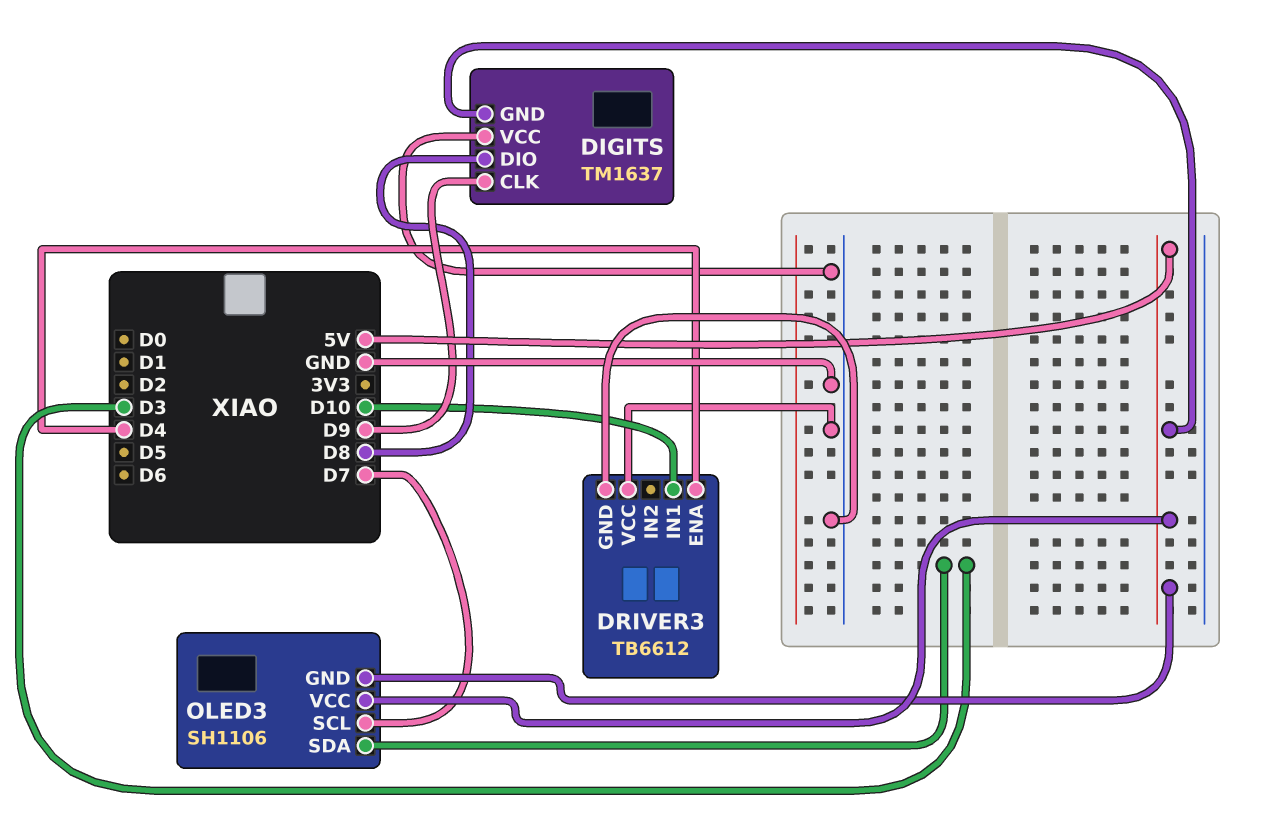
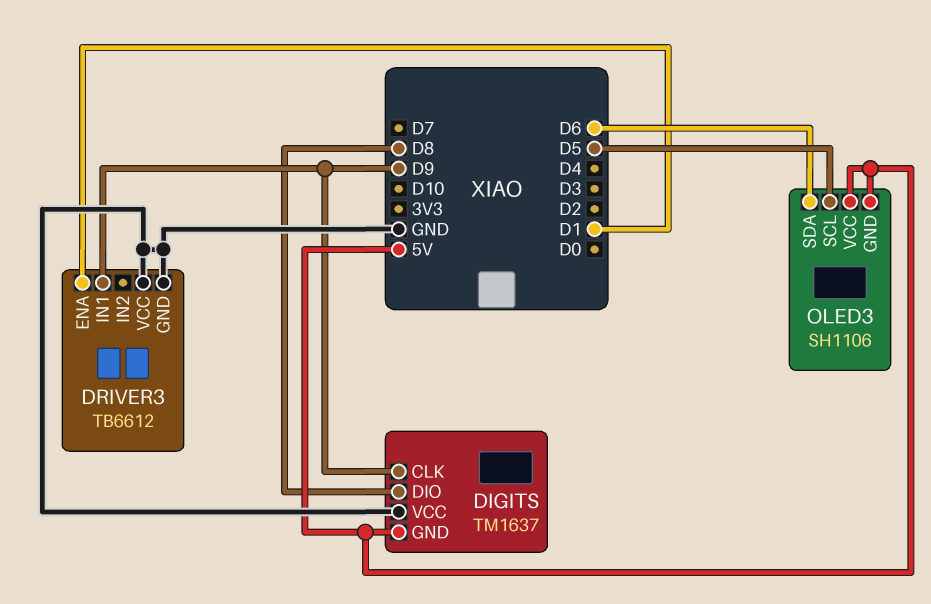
DRIVER3 pin ENA: D4 -> D1
DRIVER3 pin IN1: D10 -> D9
OLED3 pin SCL: D7 -> D5
OLED3 pin SDA: D3 -> D6

